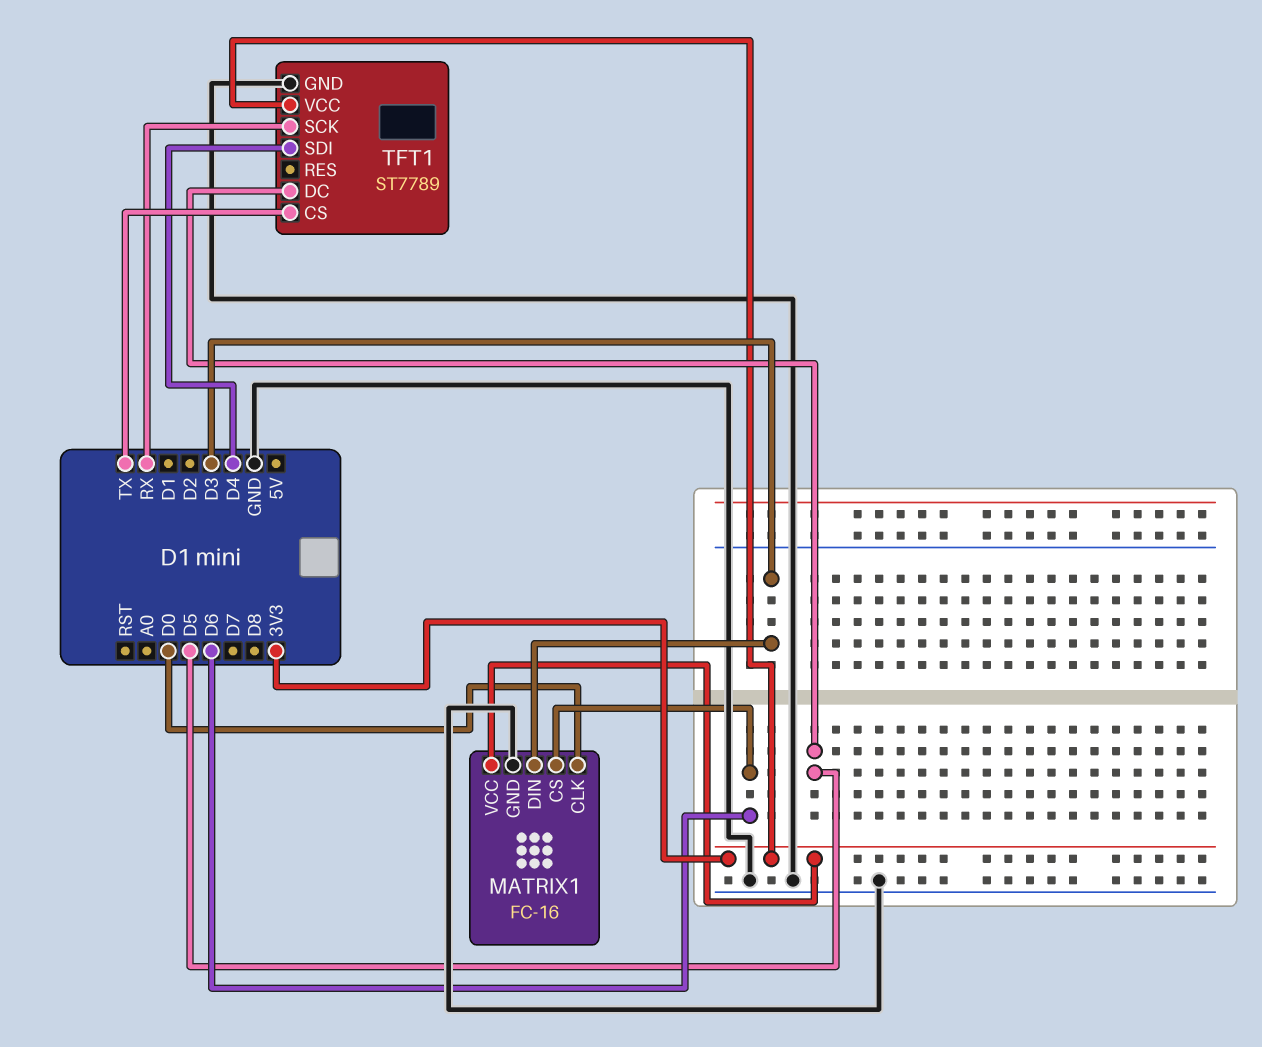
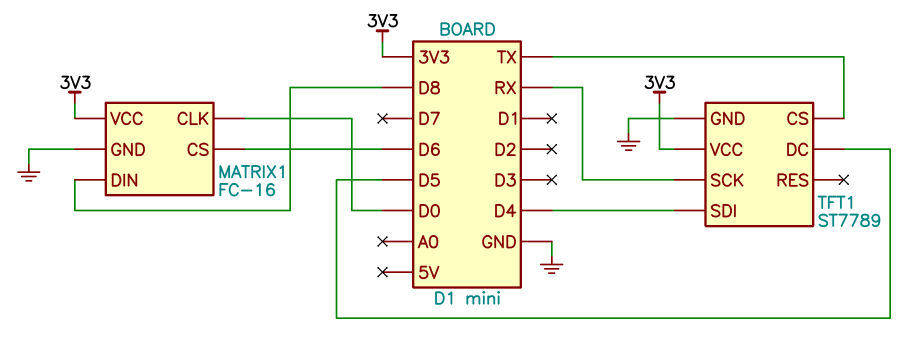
MATRIX1 pin DIN: D3 -> D8

